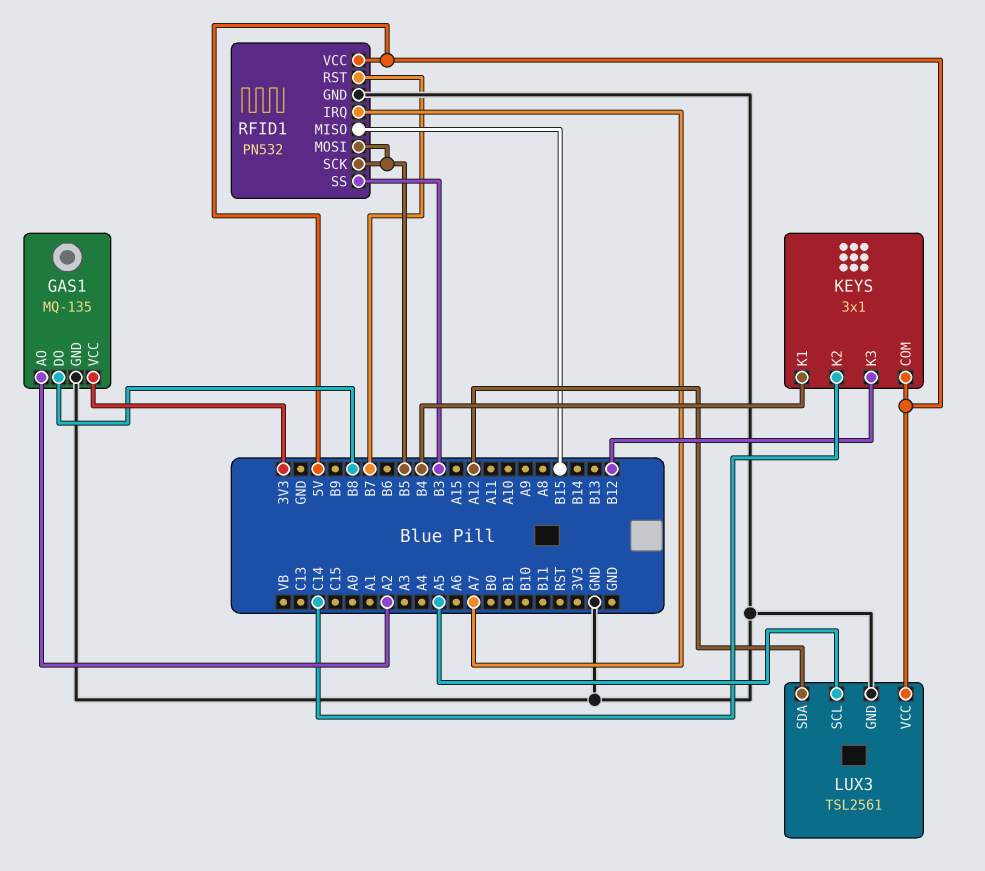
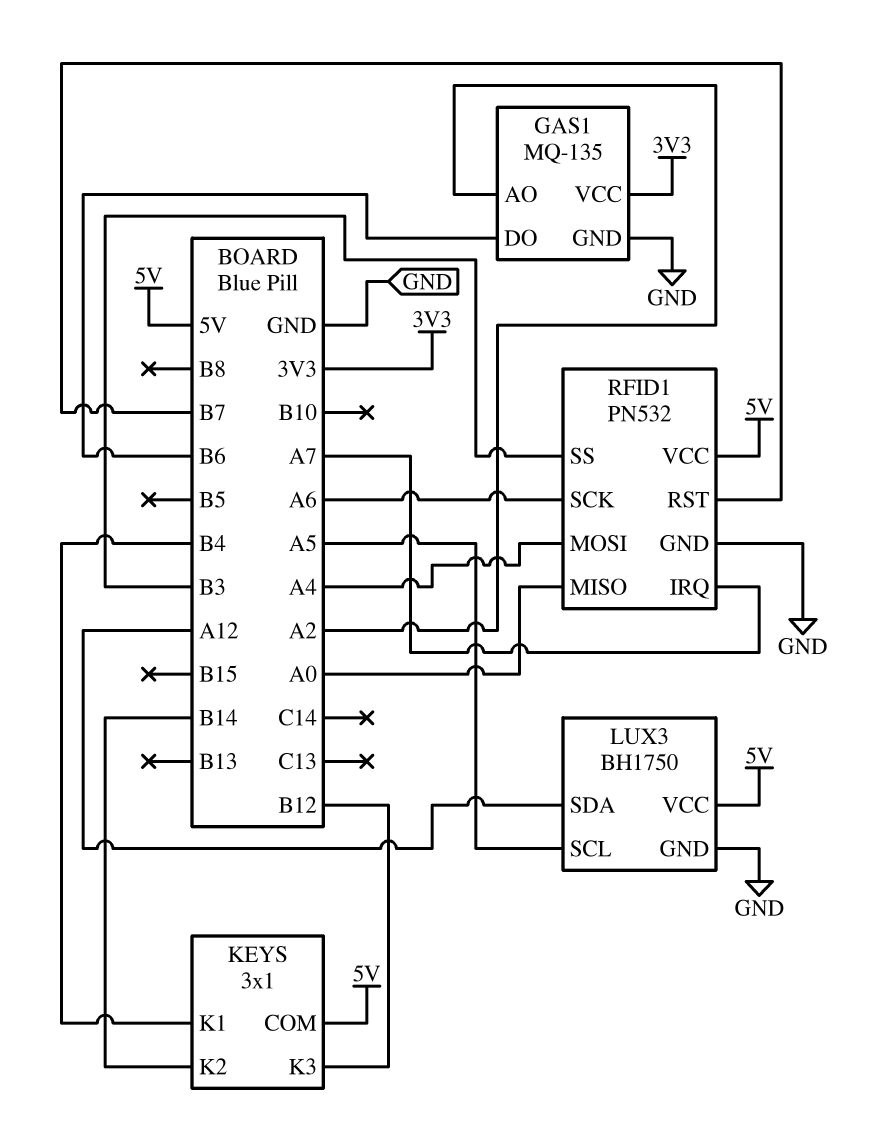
GAS1 pin DO: B8 -> B6
KEYS pin K2: C14 -> B14
LUX3: TSL2561 -> BH1750
RFID1 pin MISO: B15 -> A0
RFID1 pin MOSI: B5 -> A4
RFID1 pin SCK: B5 -> A6

